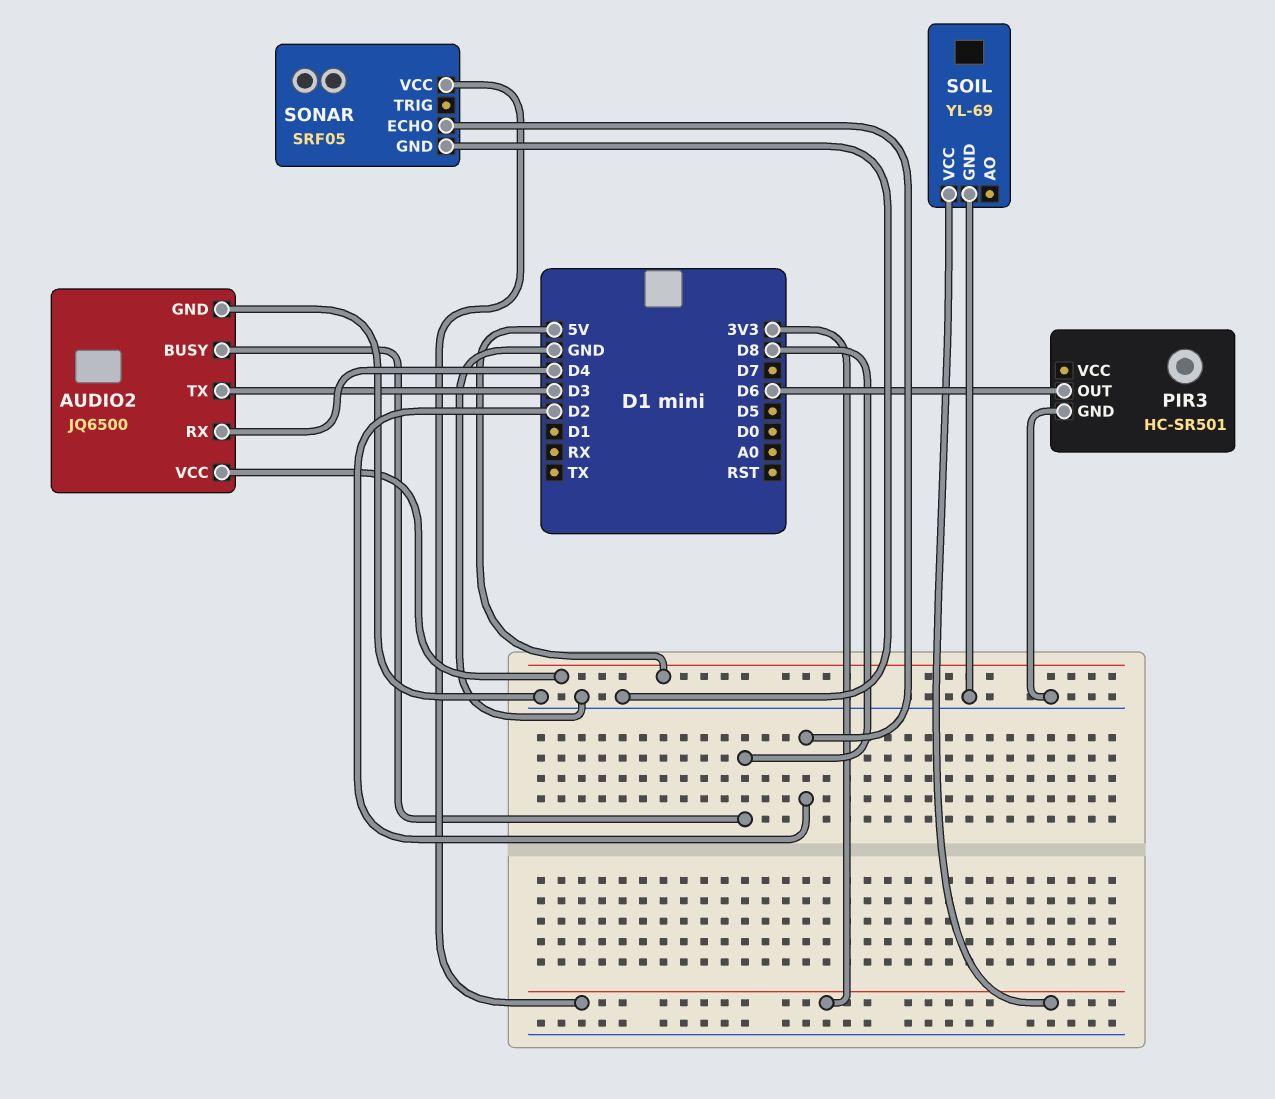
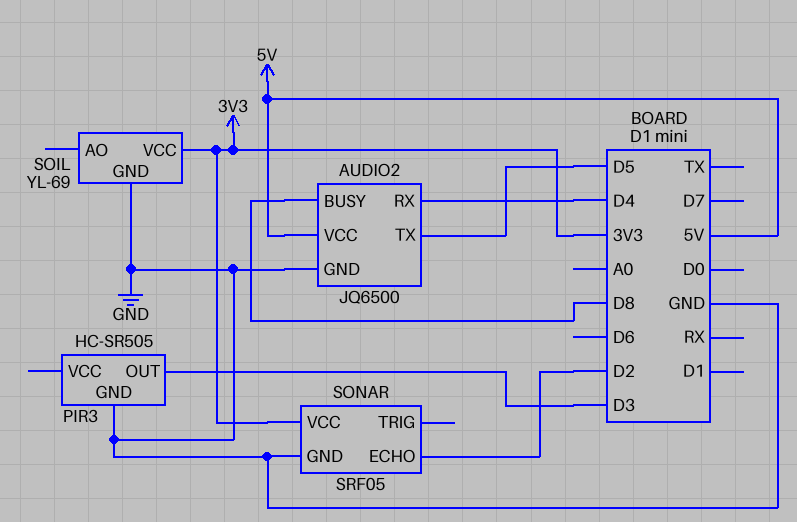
AUDIO2 pin TX: D3 -> D5
PIR3: HC-SR501 -> HC-SR505
PIR3 pin OUT: D6 -> D3

